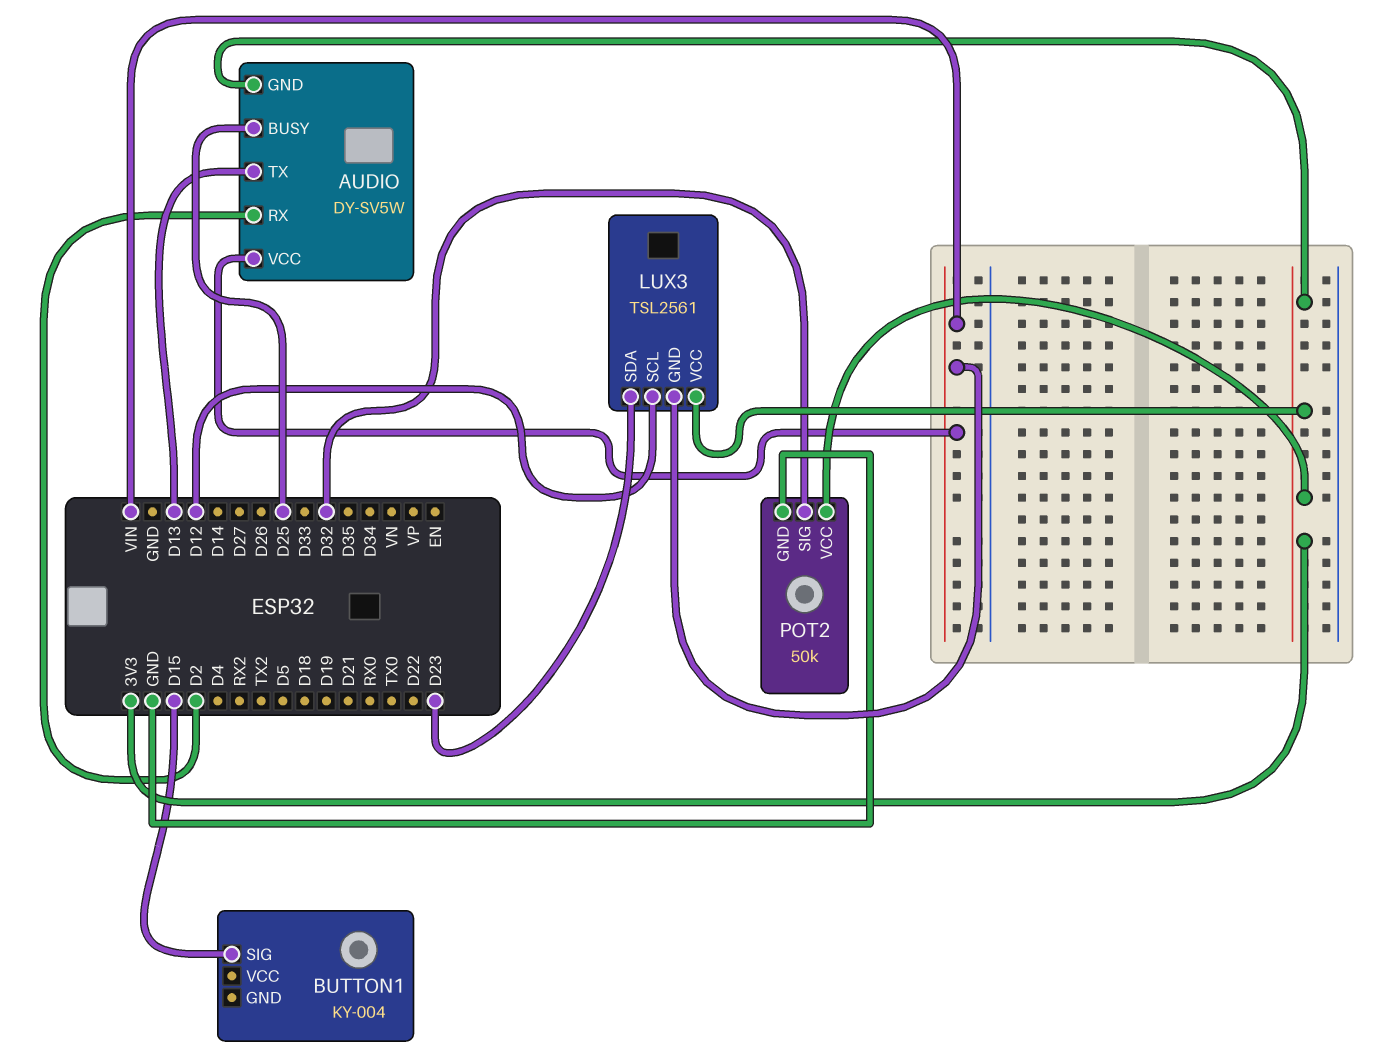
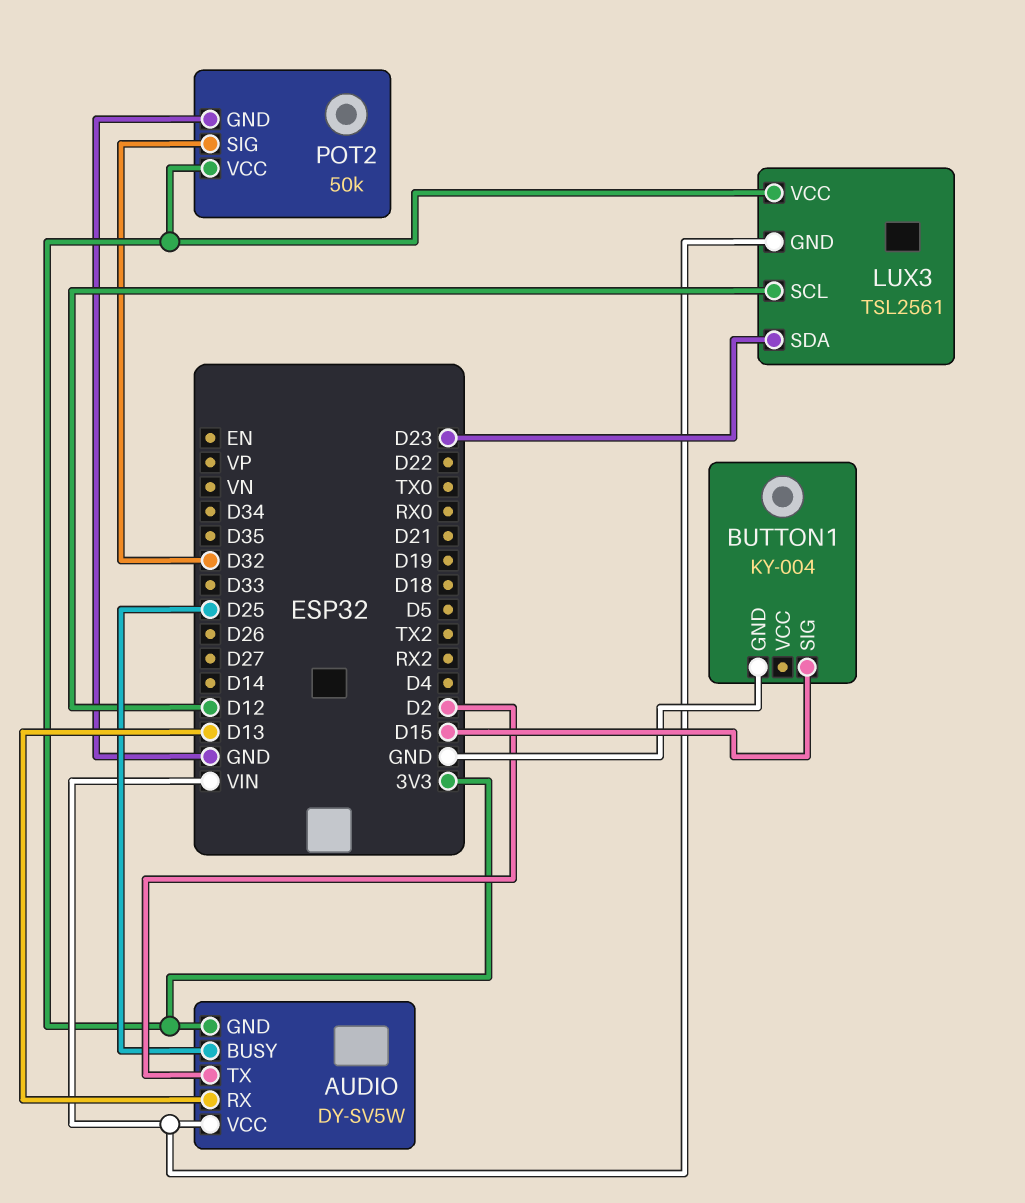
AUDIO pin RX: D2 -> D13
AUDIO pin TX: D13 -> D2
BUTTON1 pin GND: none -> GND

